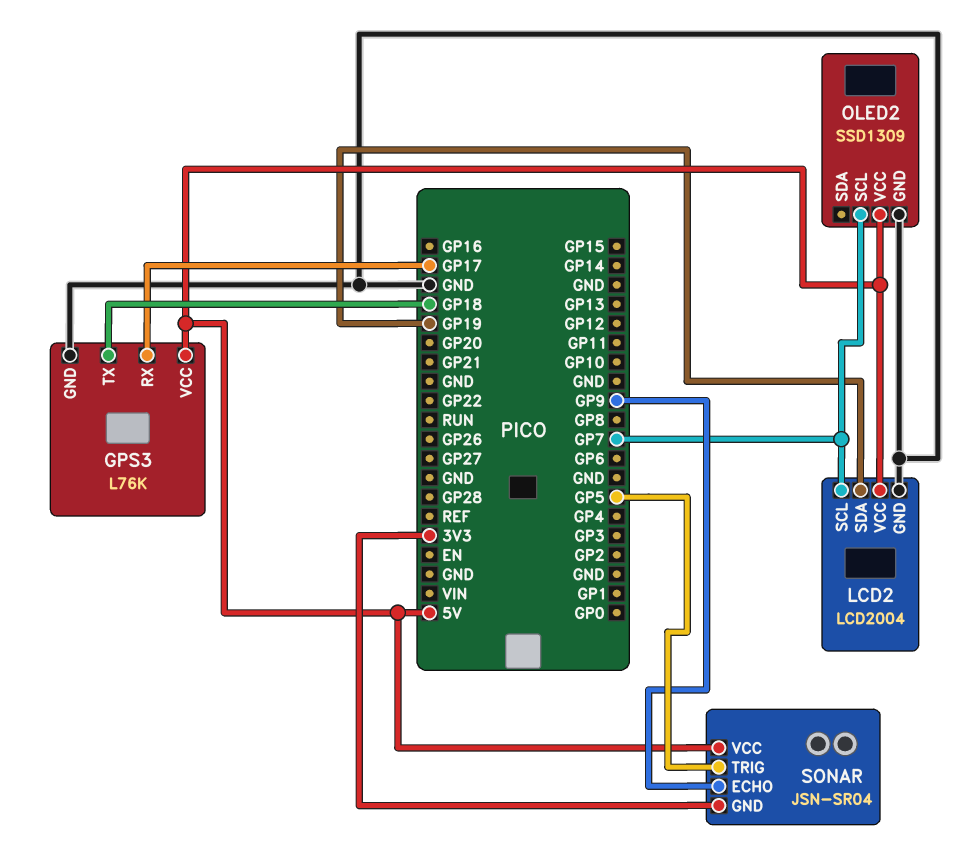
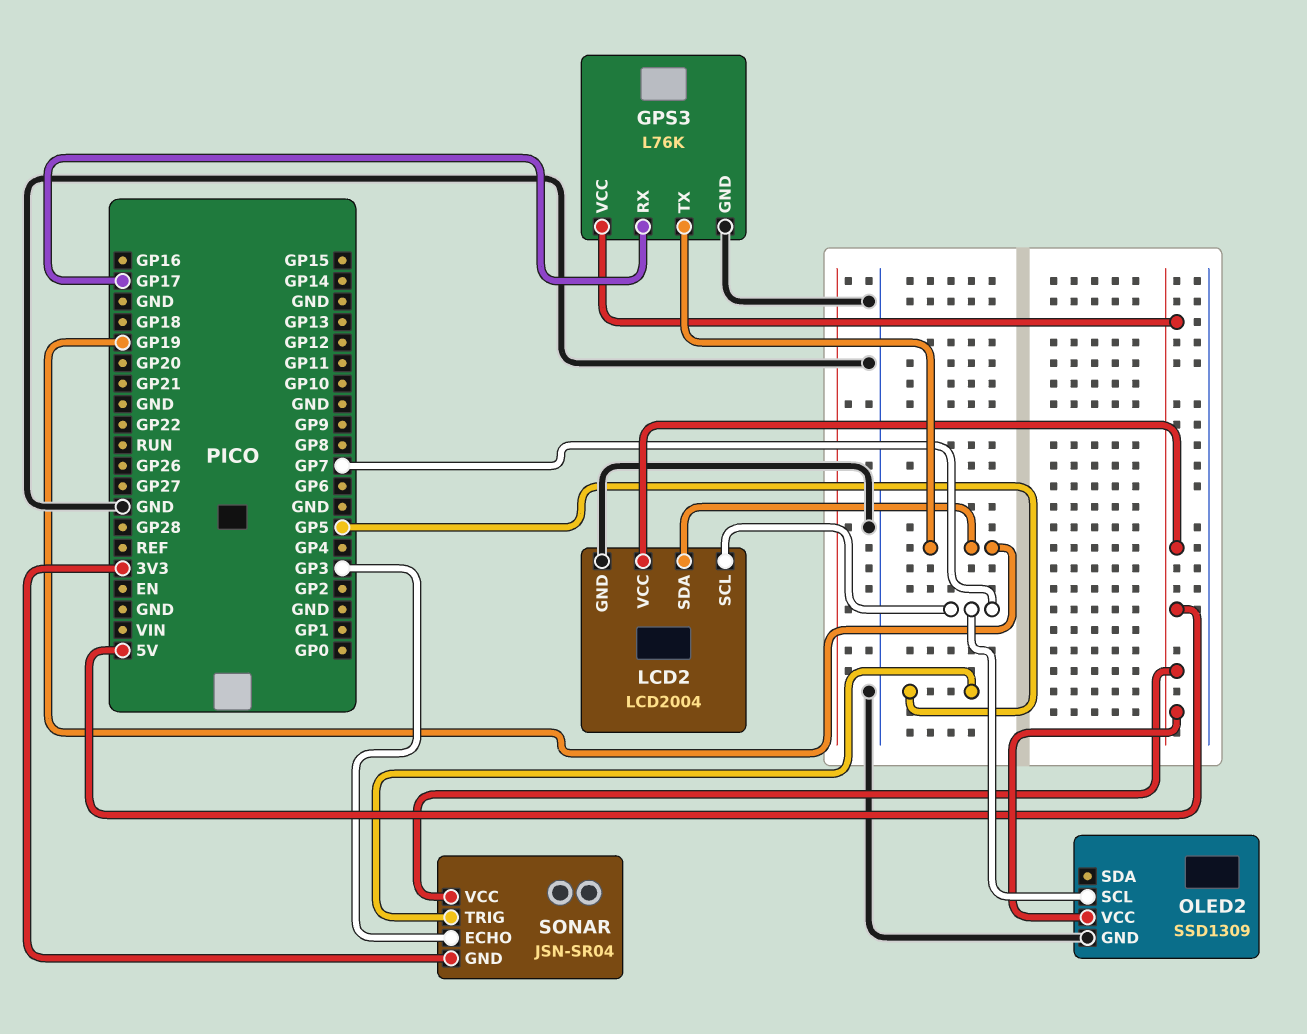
GPS3 pin TX: GP18 -> GP19
SONAR pin ECHO: GP9 -> GP3

